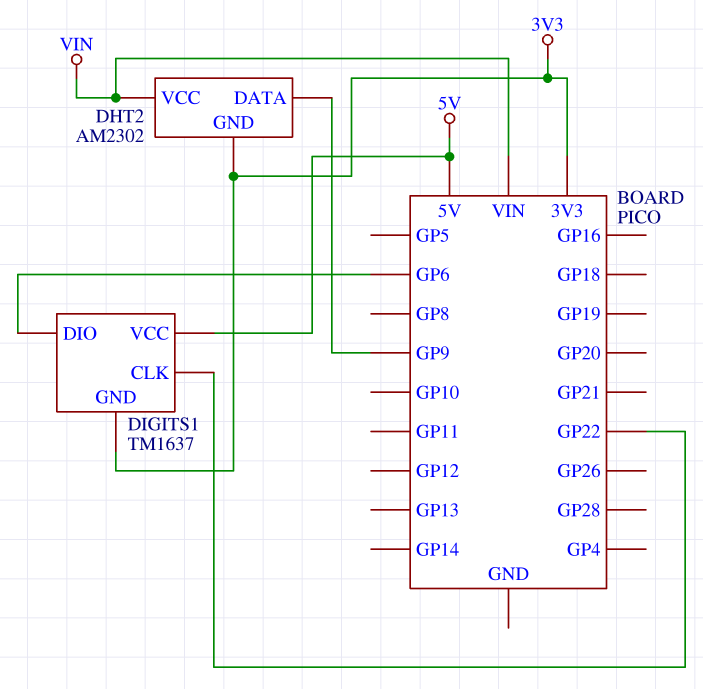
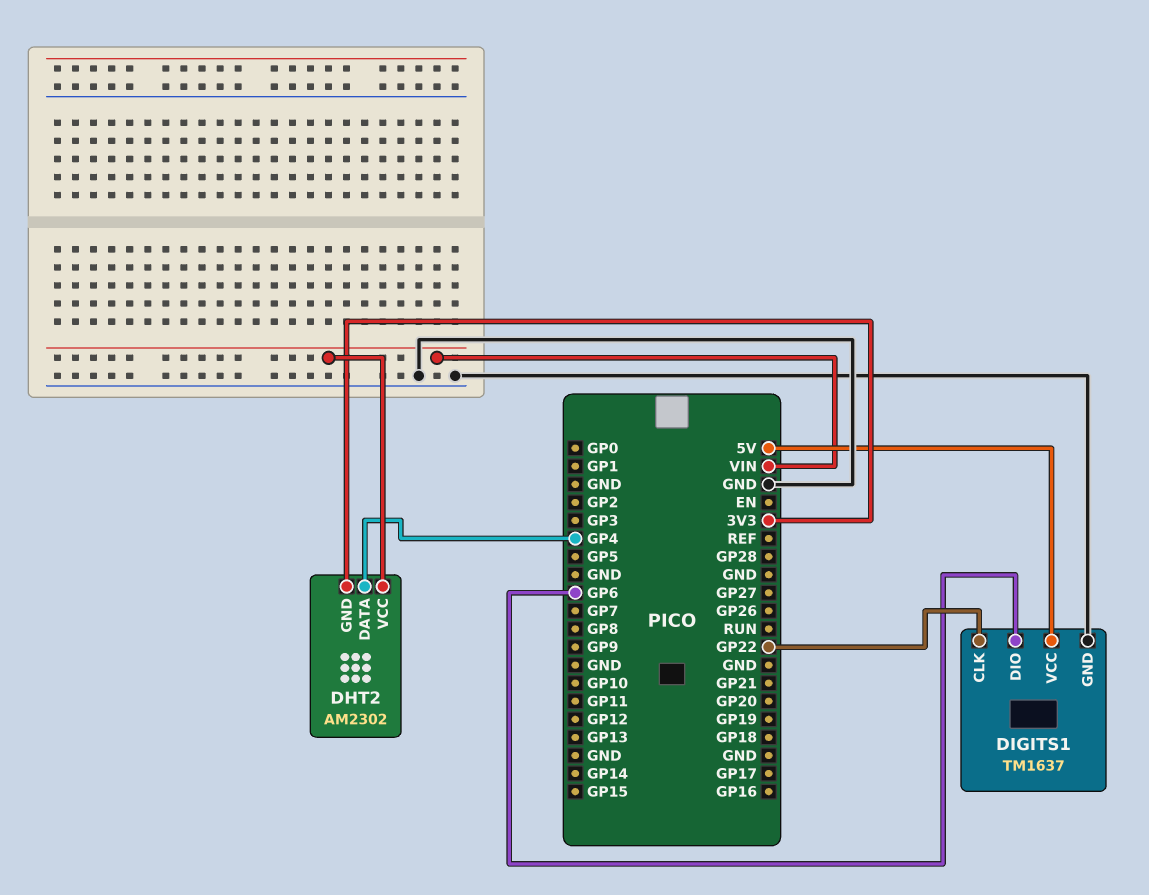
DHT2 pin DATA: GP9 -> GP4
DIGITS1 pin GND: 3V3 -> GND

